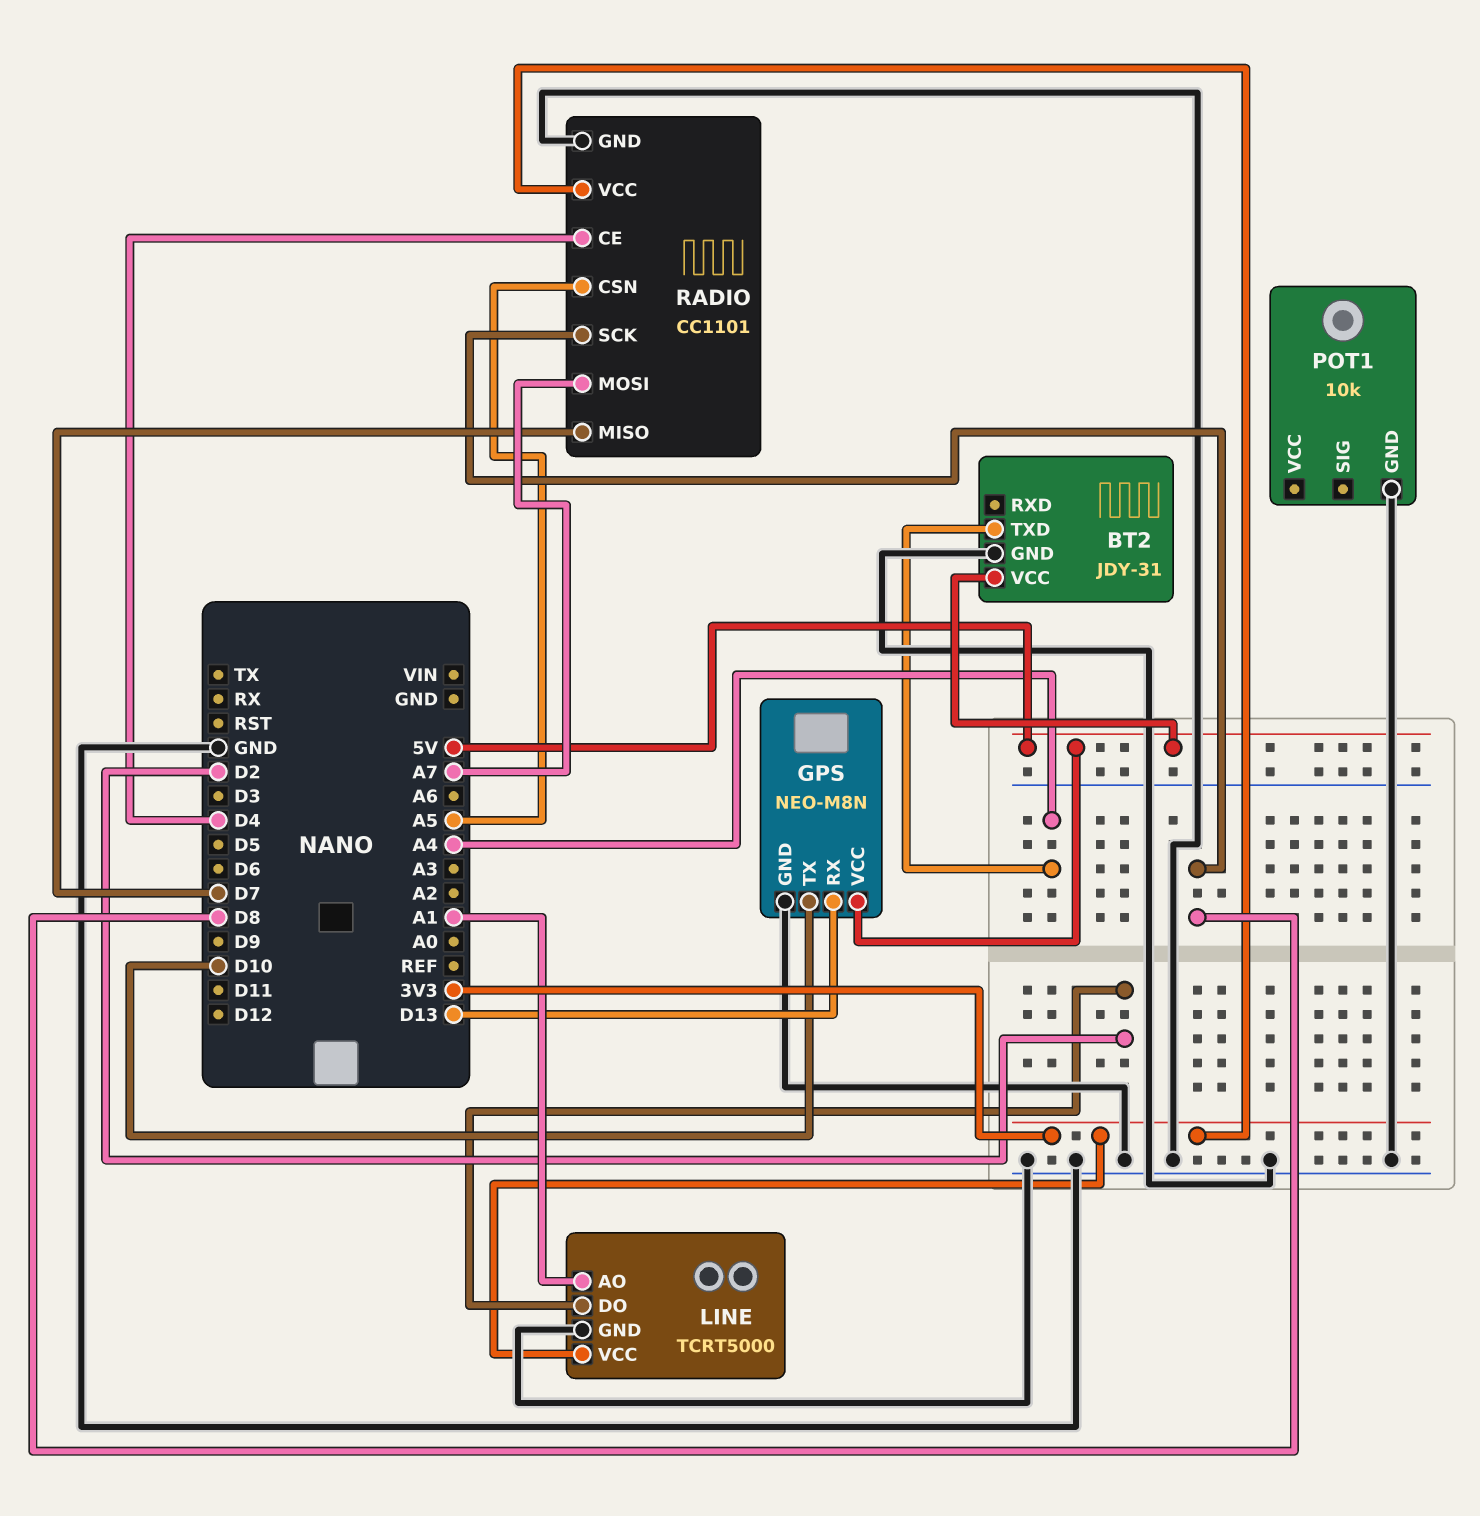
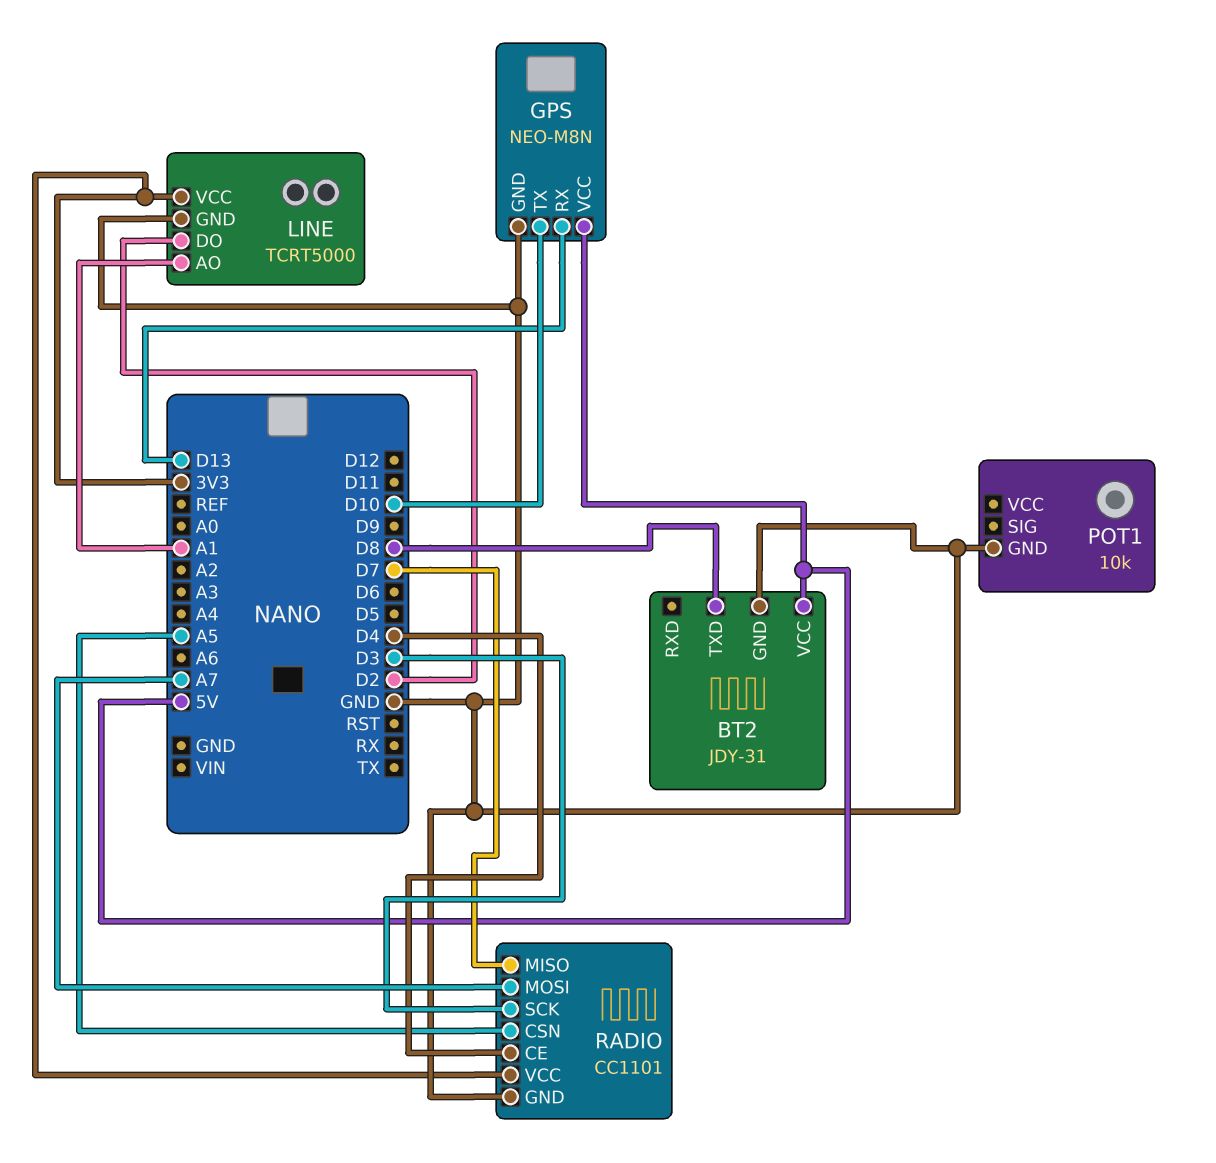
BT2 pin TXD: A4 -> D8
RADIO pin SCK: D8 -> D3

